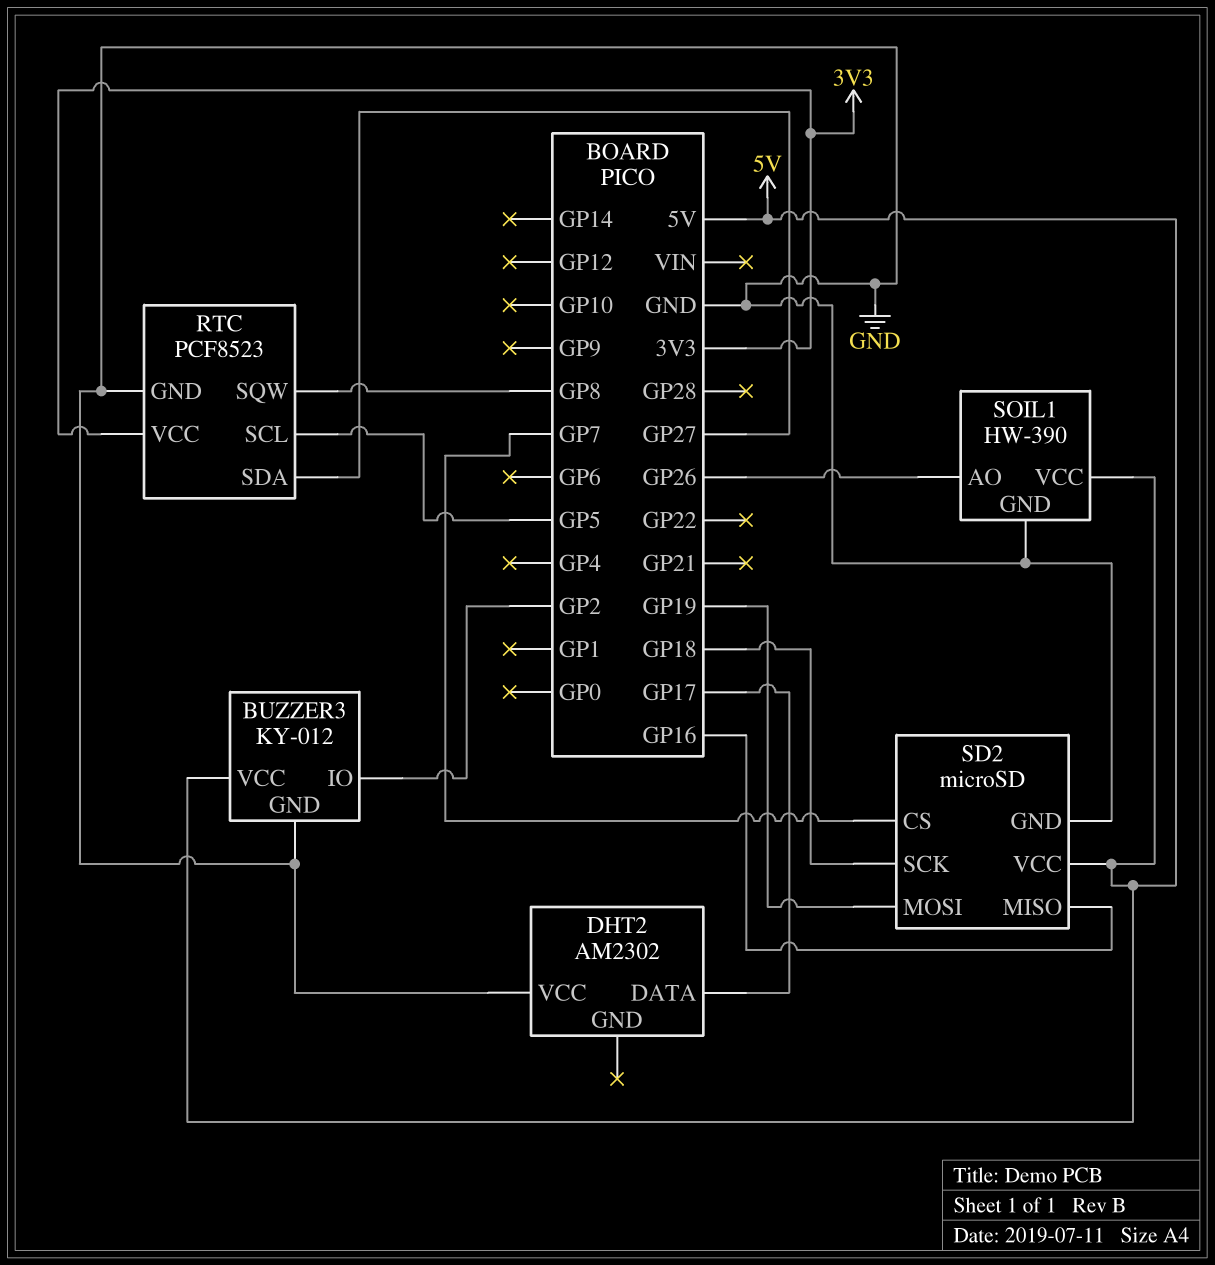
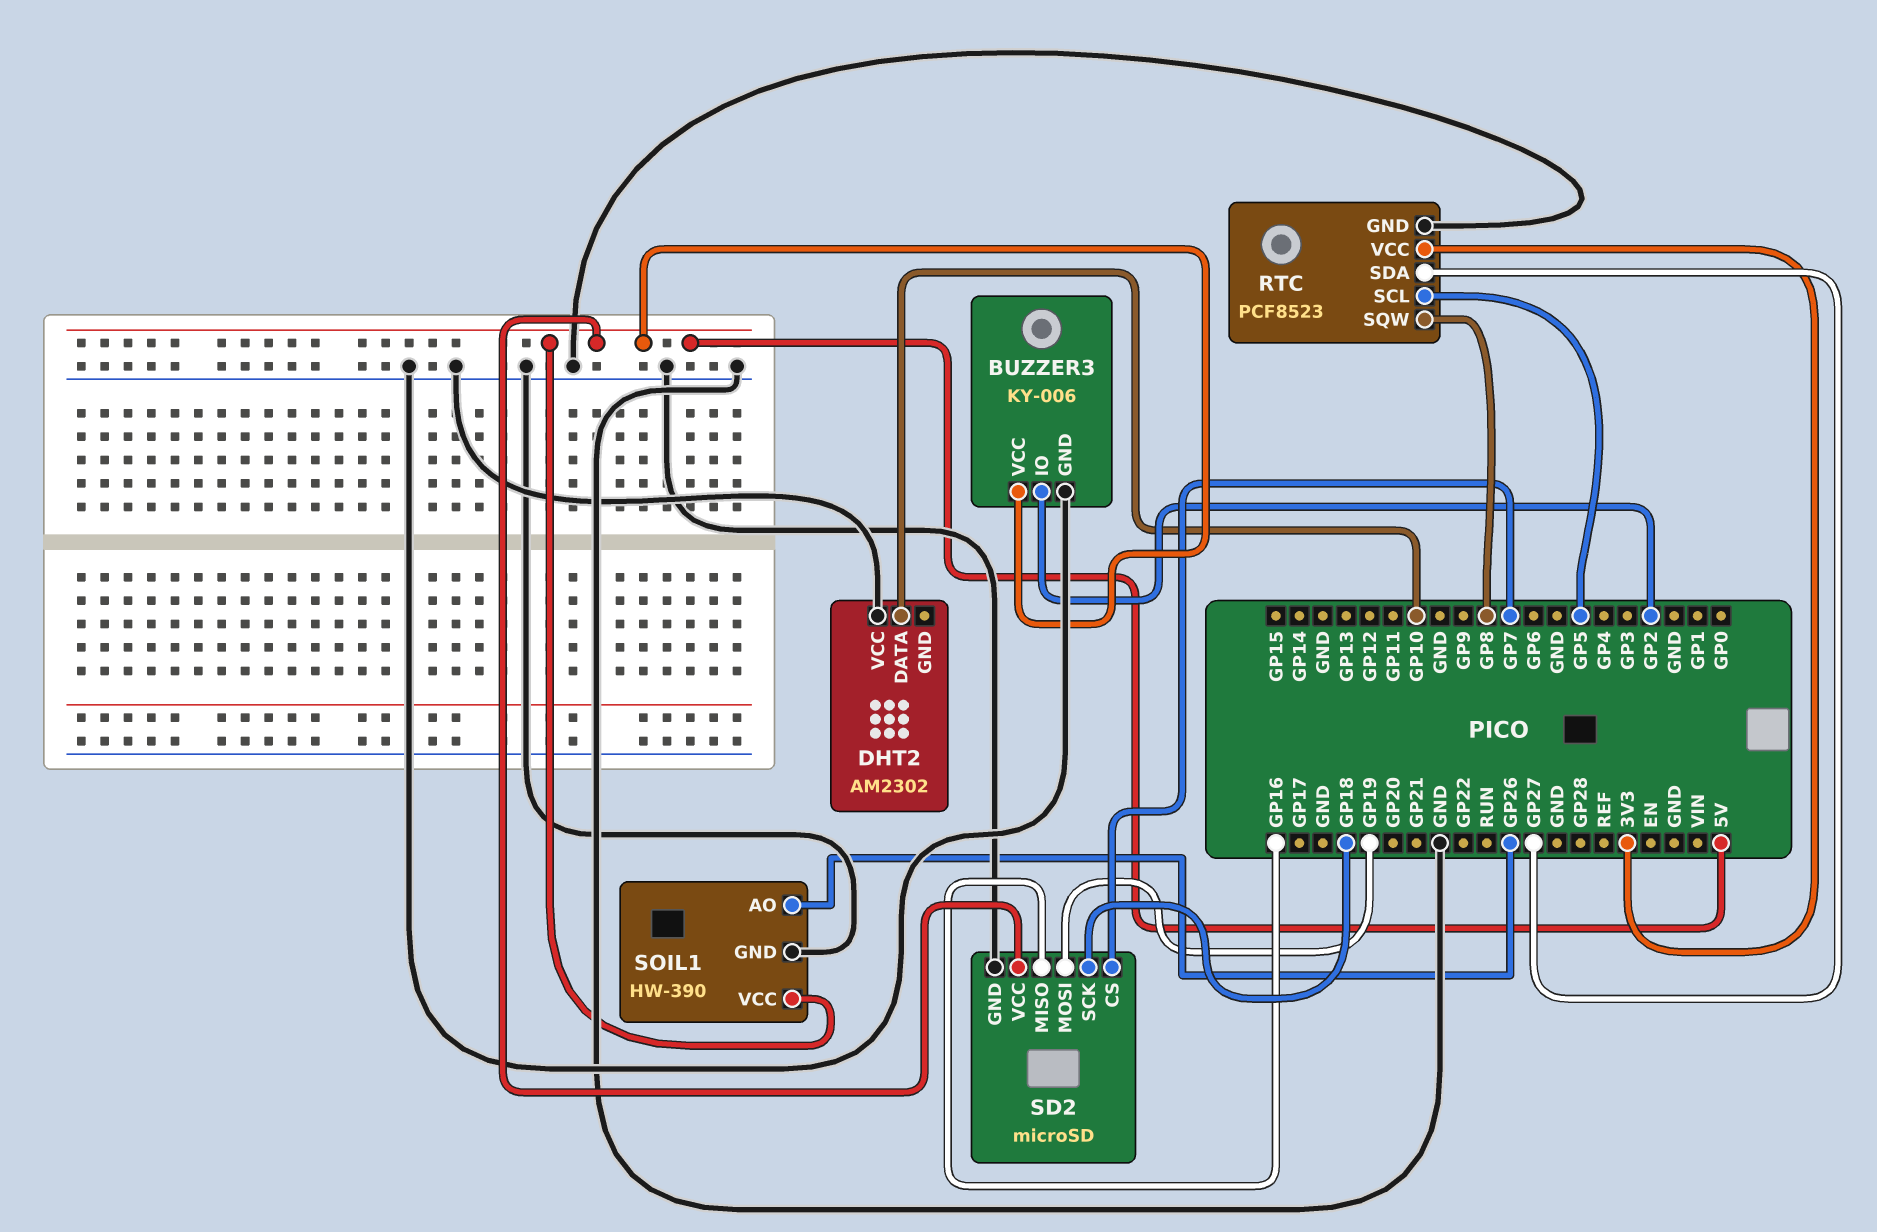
BUZZER3: KY-012 -> KY-006
DHT2 pin DATA: GP17 -> GP10

